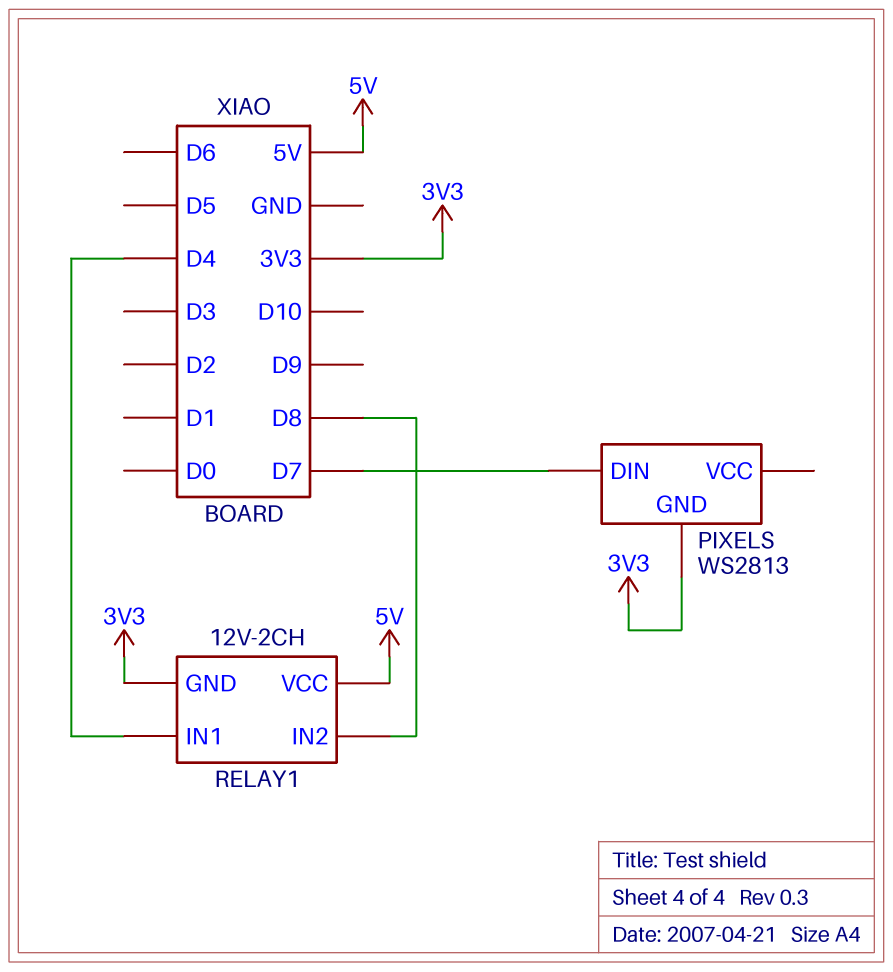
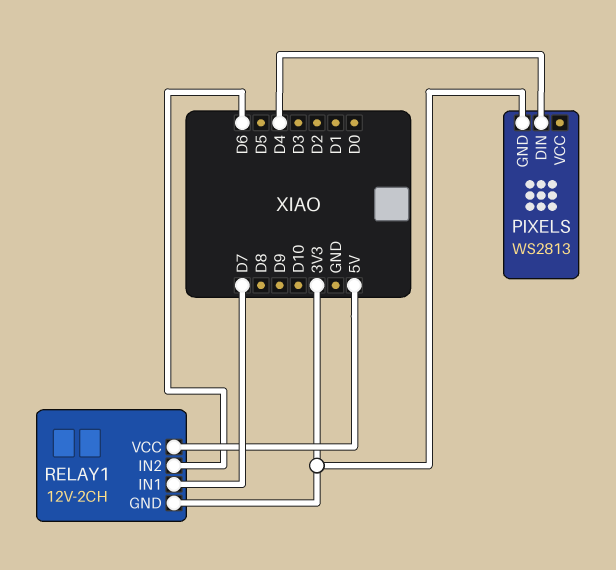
PIXELS pin DIN: D7 -> D4
RELAY1 pin IN1: D4 -> D7
RELAY1 pin IN2: D8 -> D6

